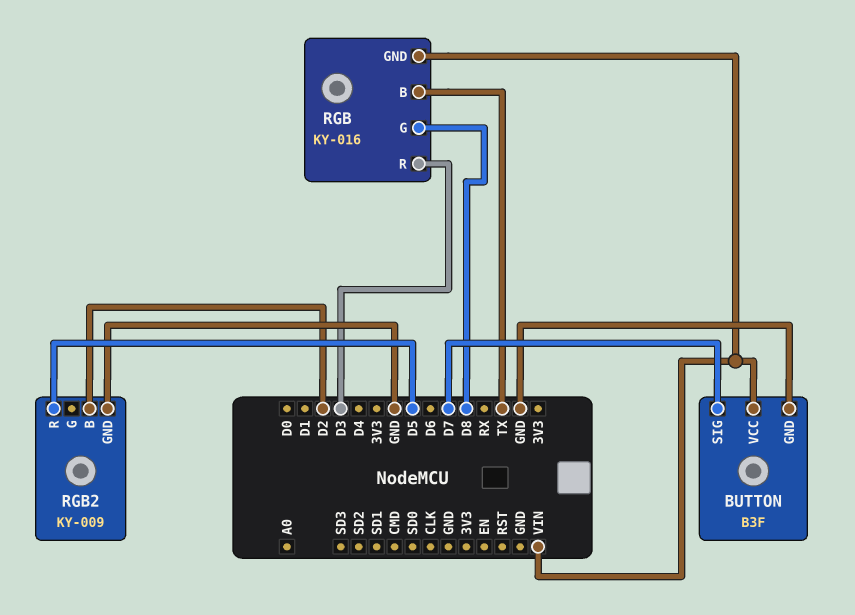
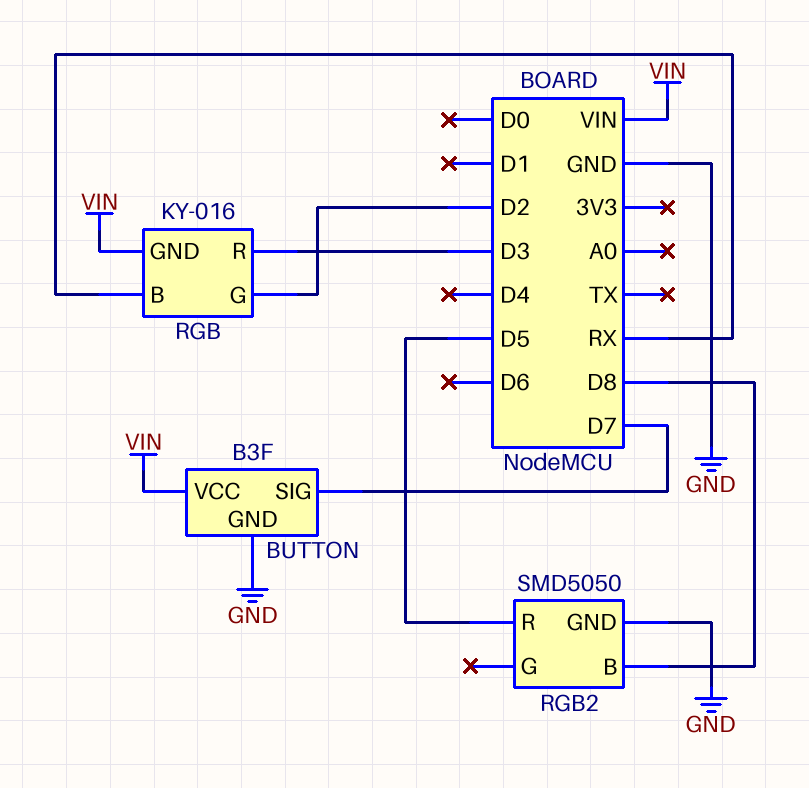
RGB pin B: TX -> RX
RGB pin G: D8 -> D2
RGB2: KY-009 -> SMD5050
RGB2 pin B: D2 -> D8

